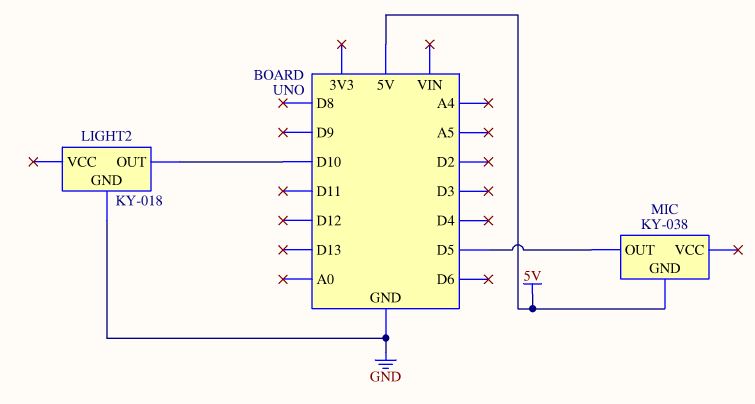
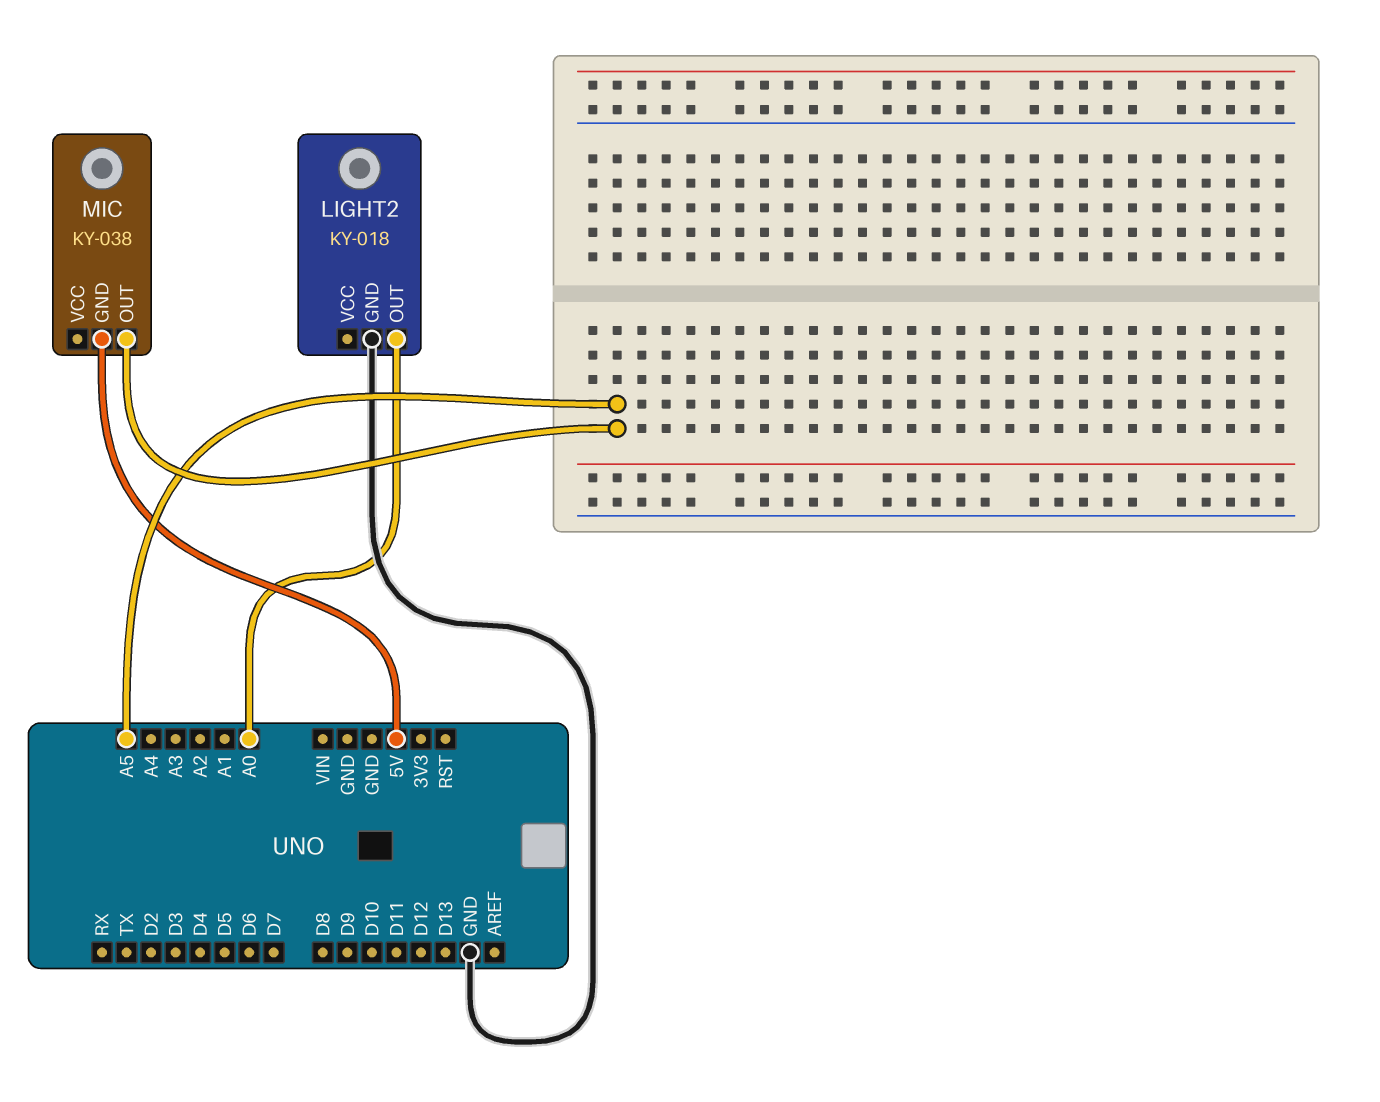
LIGHT2 pin OUT: D10 -> A0
MIC pin OUT: D5 -> A5

